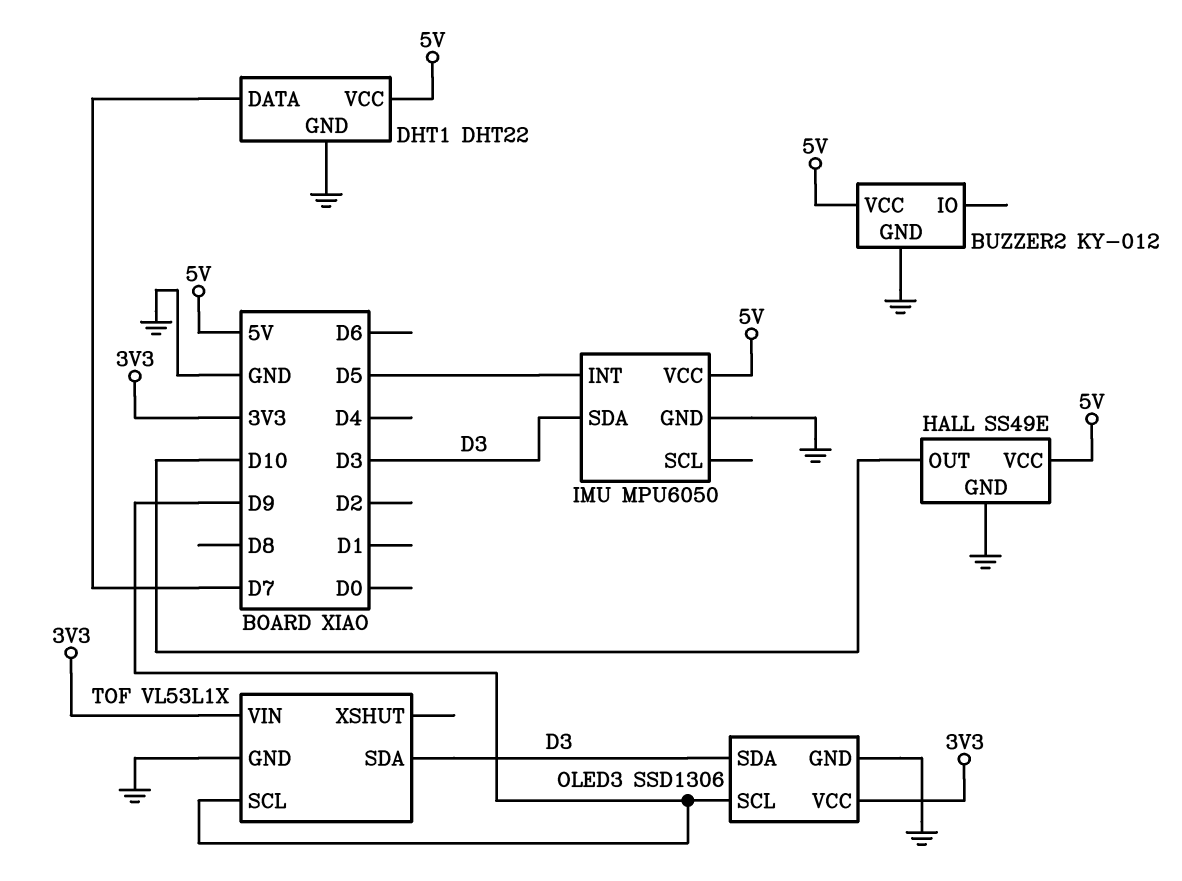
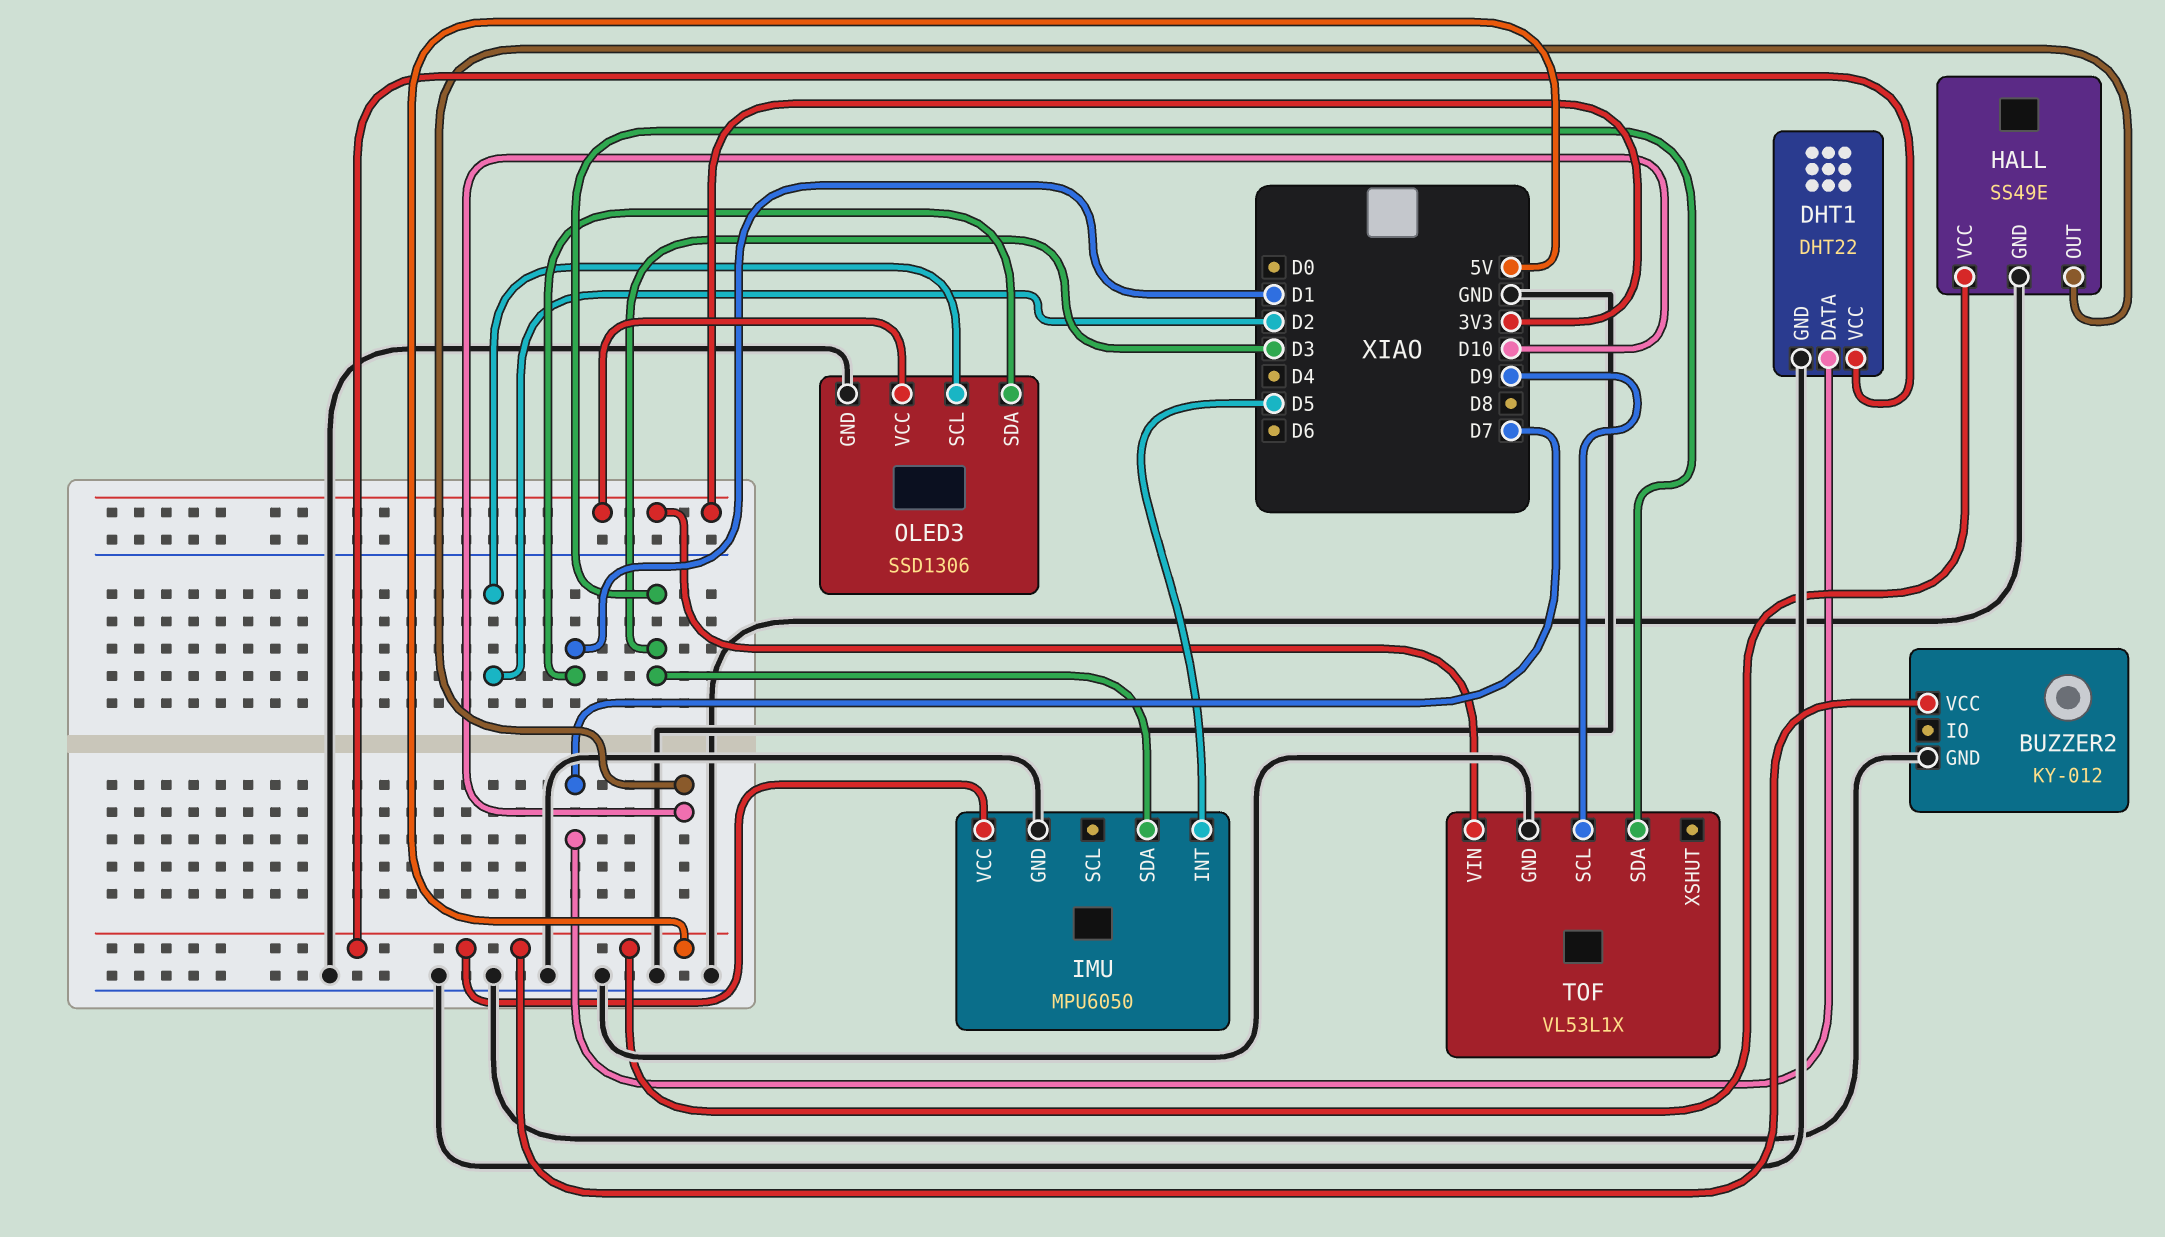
OLED3 pin SCL: D9 -> D2
OLED3 pin SDA: D3 -> D1

